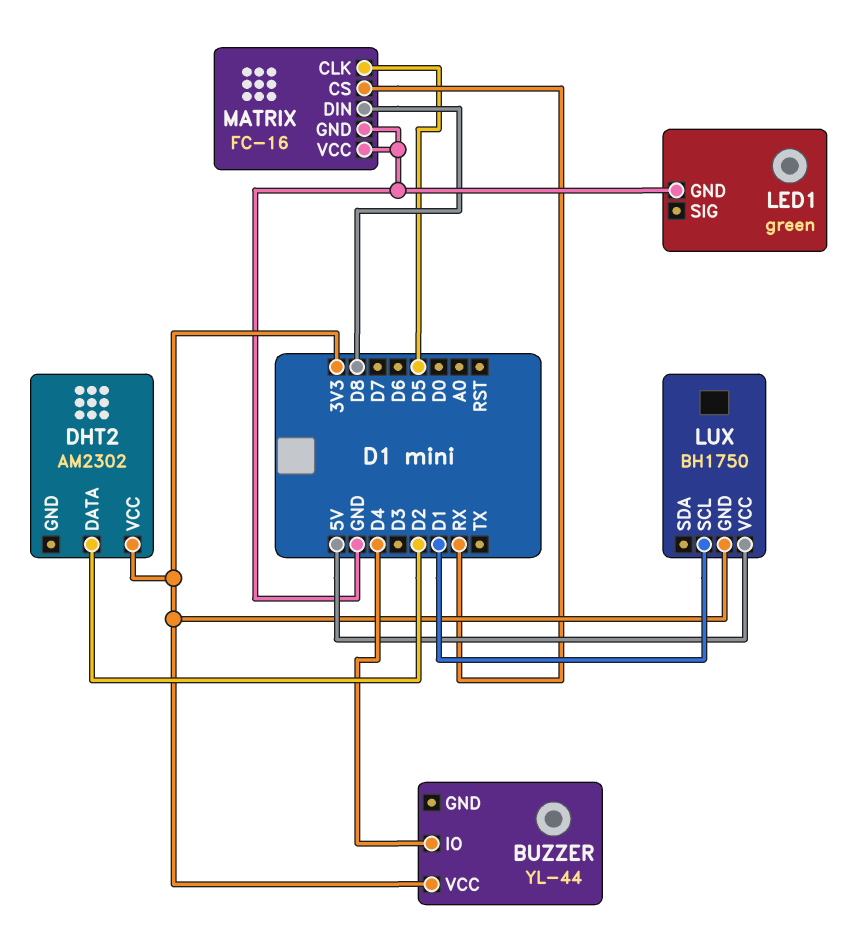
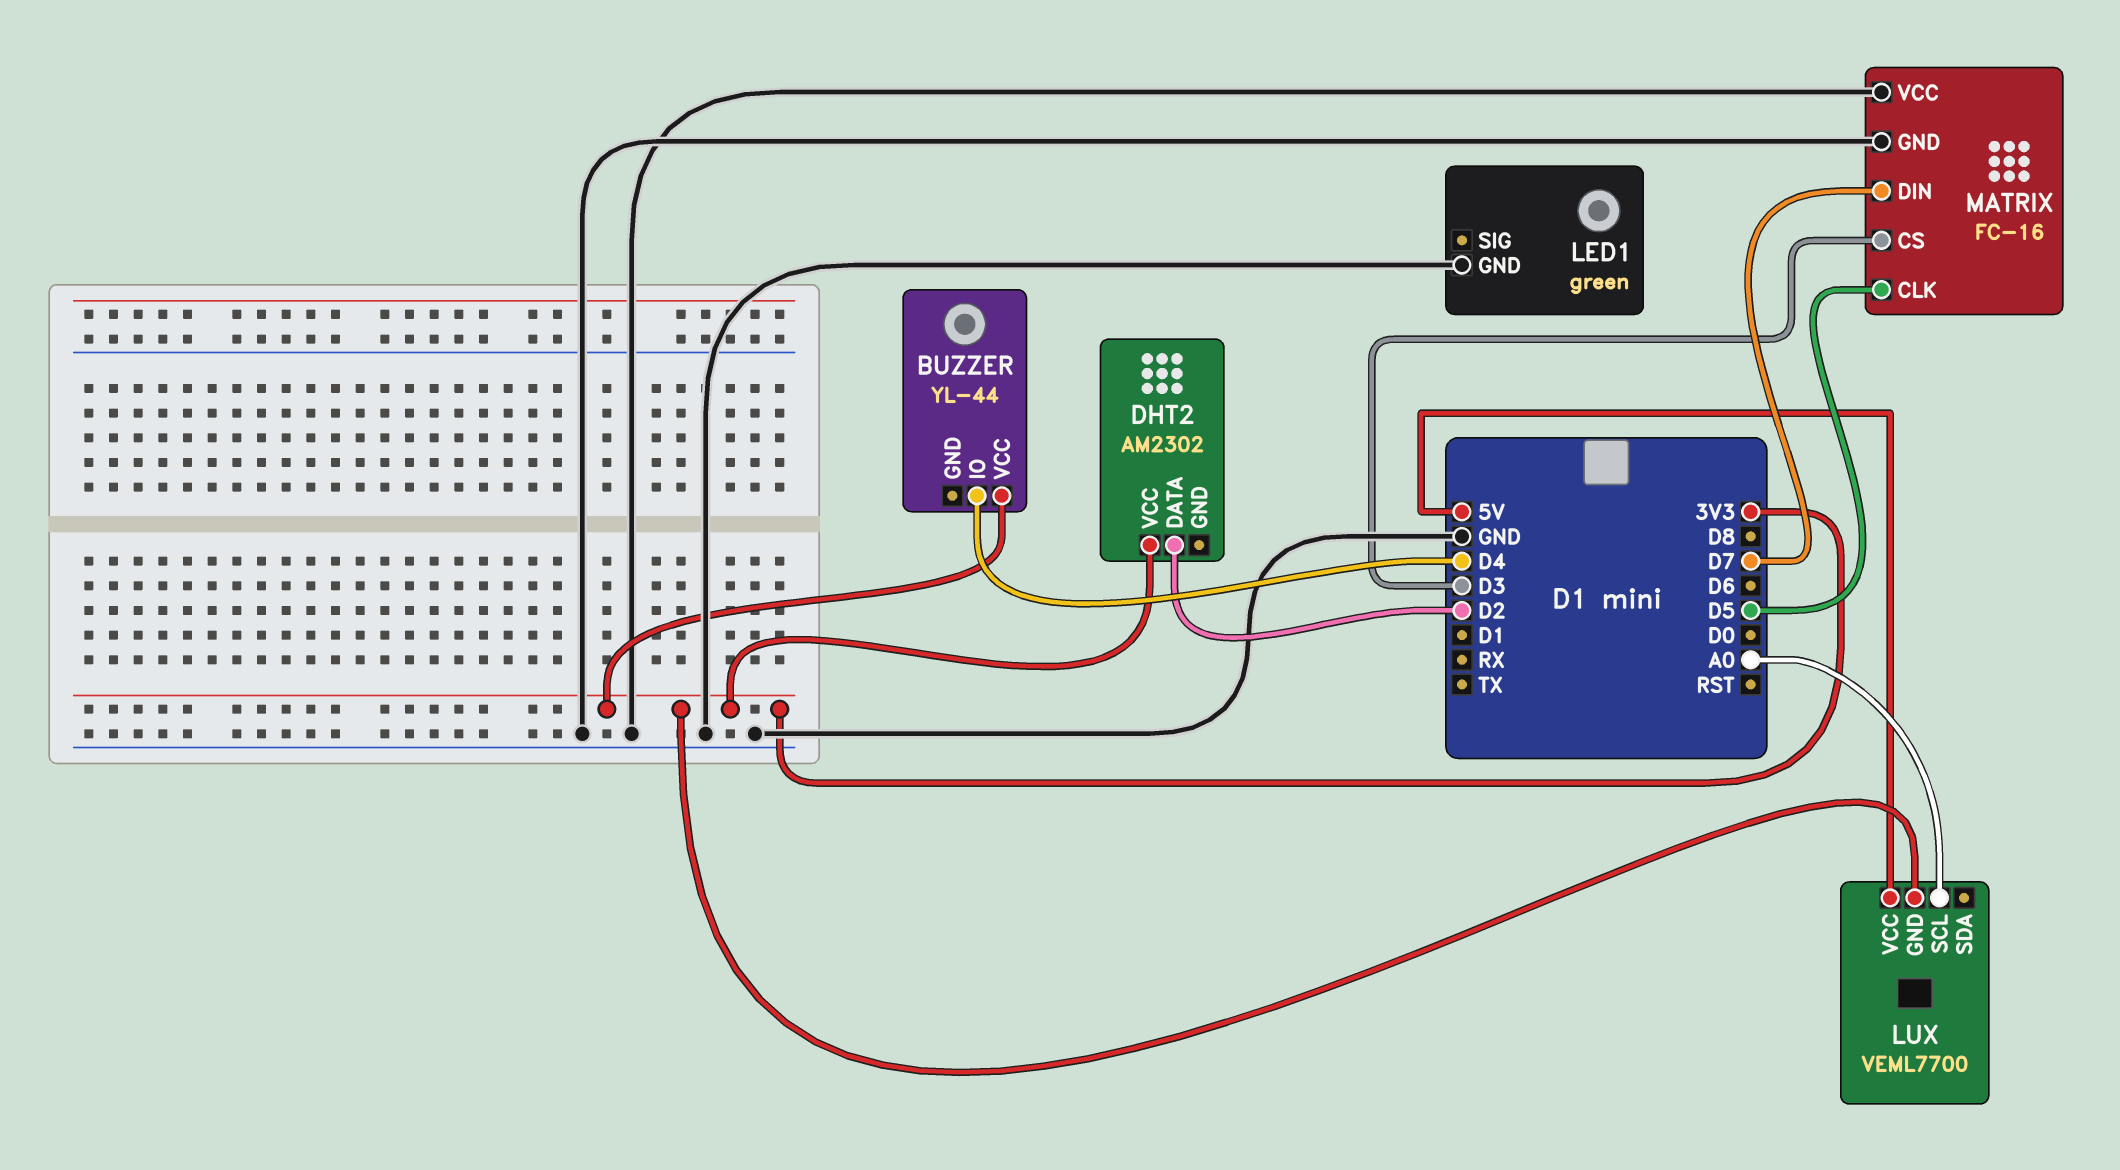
LUX: BH1750 -> VEML7700
LUX pin SCL: D1 -> A0
MATRIX pin CS: RX -> D3
MATRIX pin DIN: D8 -> D7

